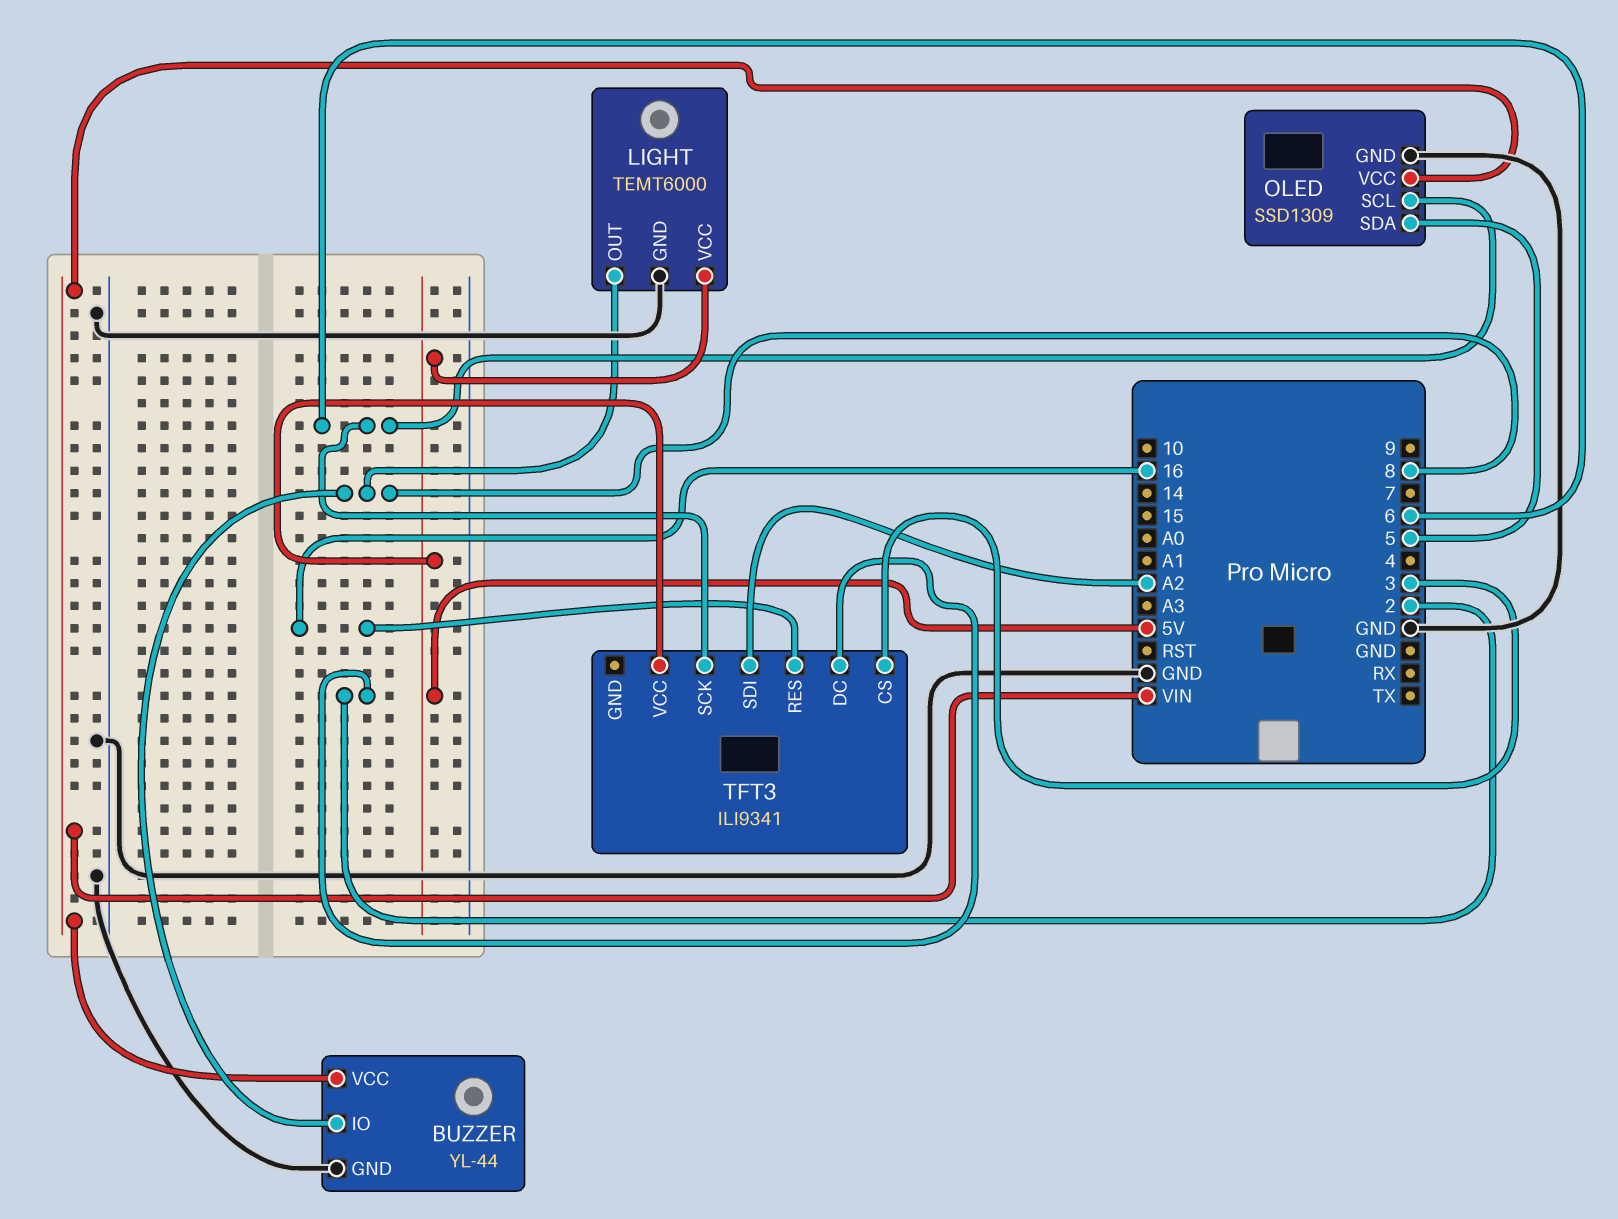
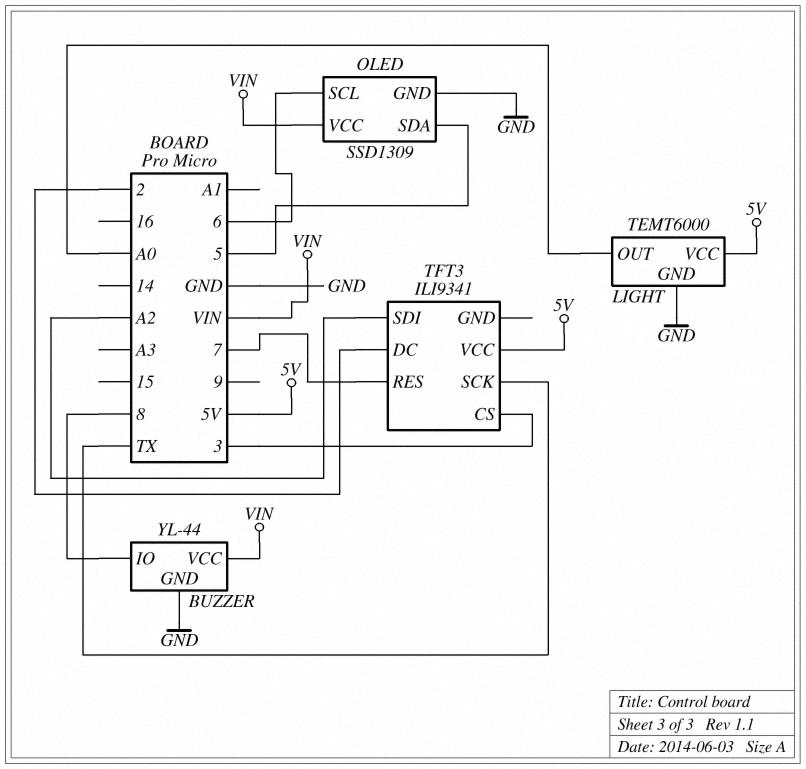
LIGHT pin OUT: 8 -> A0
TFT3 pin RES: 16 -> 7
TFT3 pin SCK: 6 -> TX

